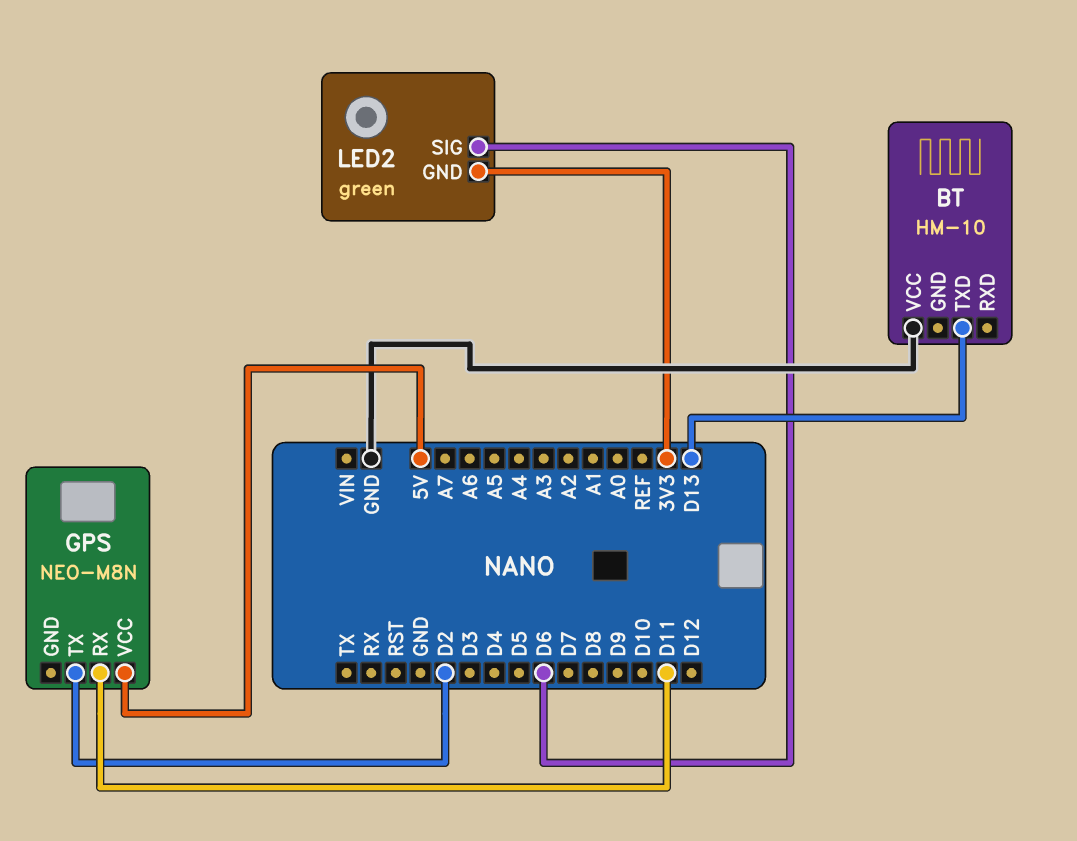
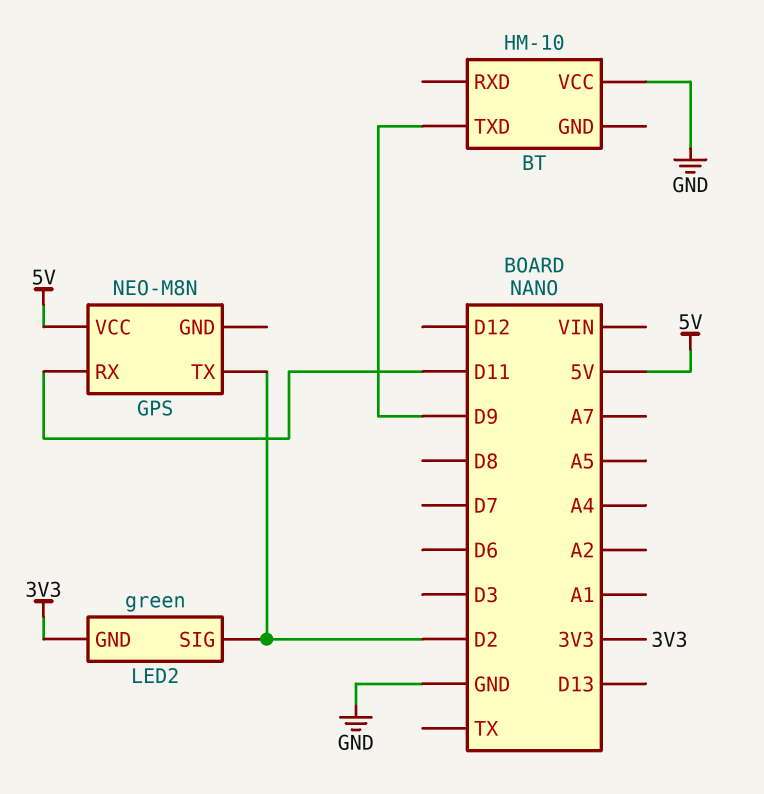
BT pin TXD: D13 -> D9
LED2 pin SIG: D6 -> D2

